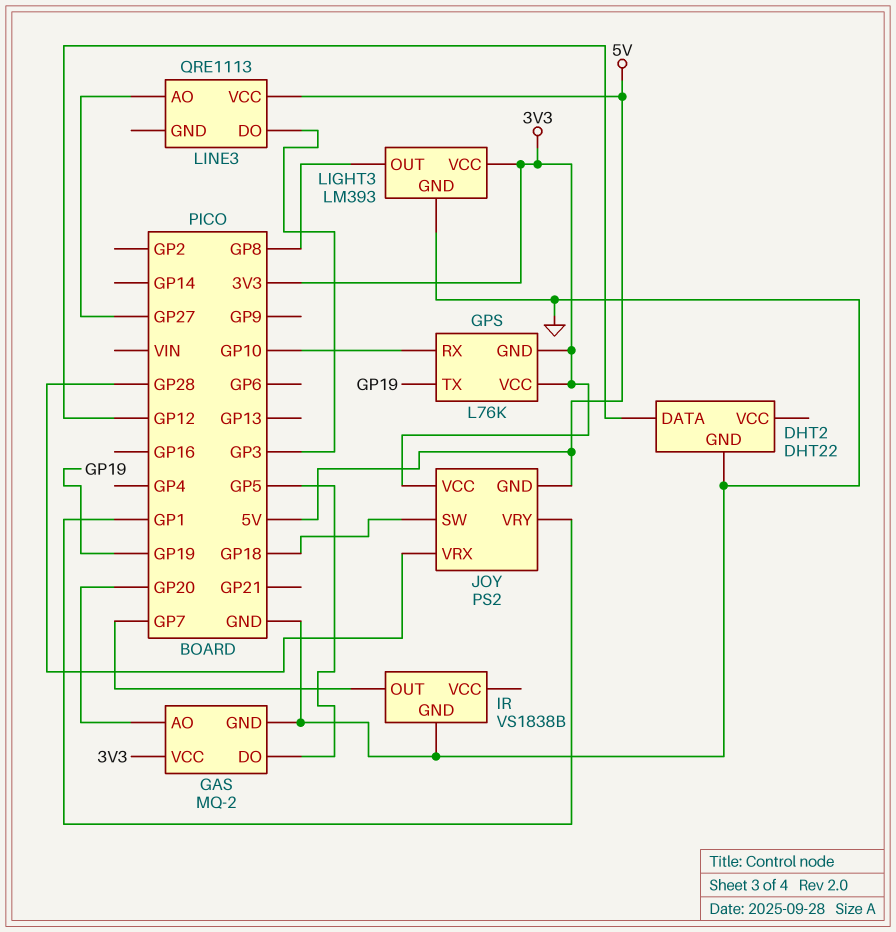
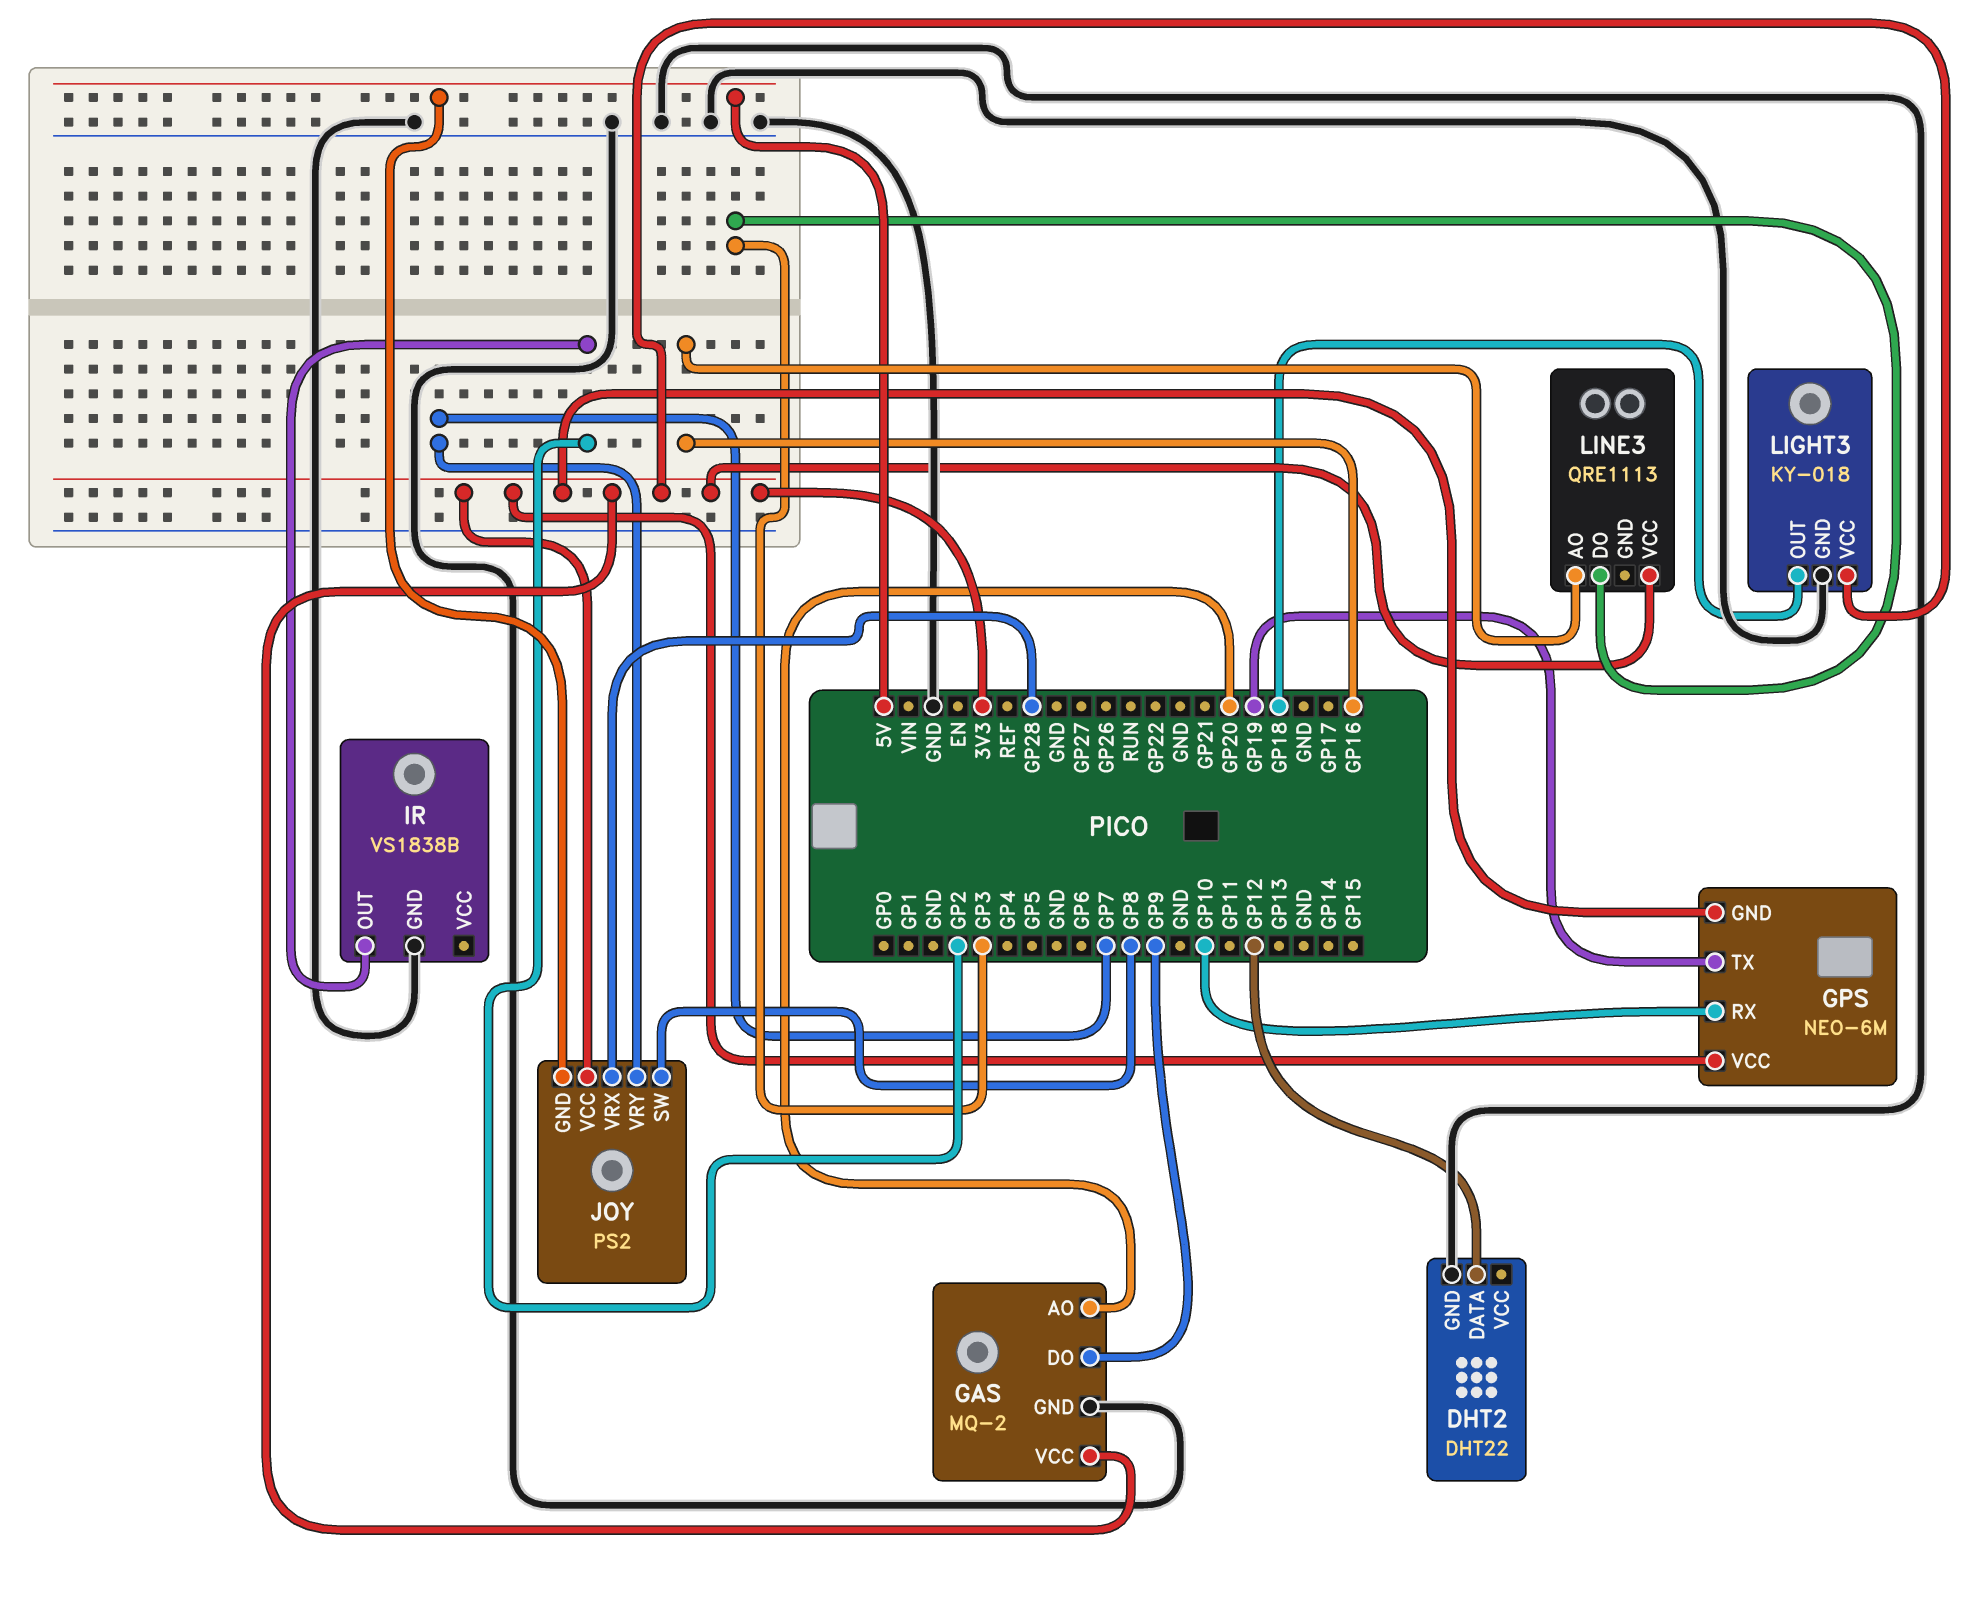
GAS pin DO: GP5 -> GP9
GPS: L76K -> NEO-6M
IR pin OUT: GP7 -> GP2
JOY pin SW: GP18 -> GP8
JOY pin VRY: GP1 -> GP7
LIGHT3: LM393 -> KY-018
LIGHT3 pin OUT: GP8 -> GP18
LINE3 pin AO: GP27 -> GP16
LINE3 pin VCC: 5V -> 3V3

